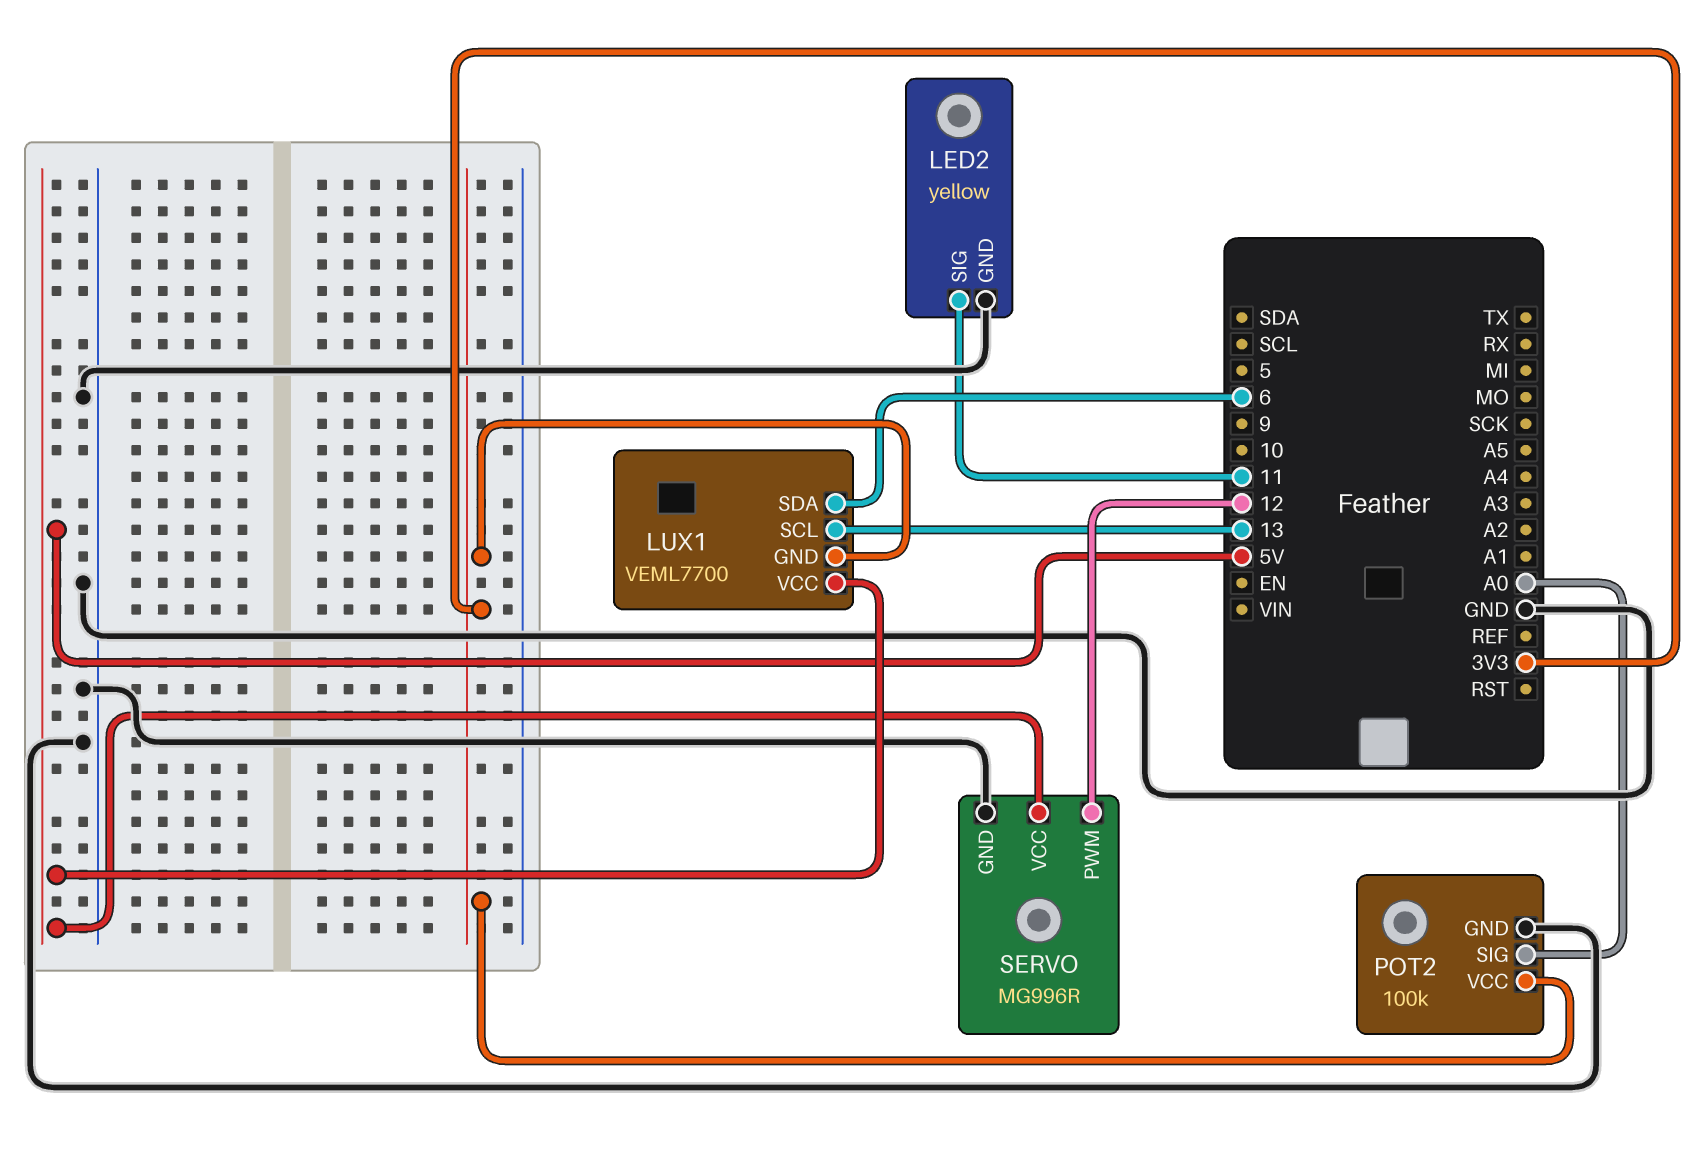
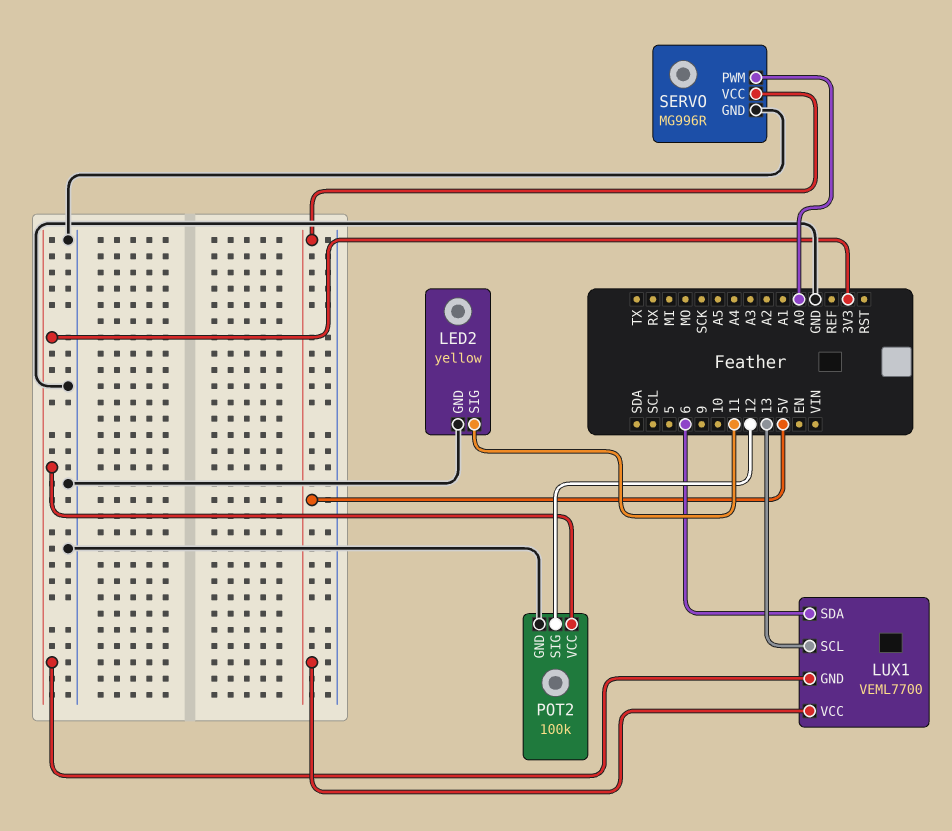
POT2 pin SIG: A0 -> 12
SERVO pin PWM: 12 -> A0

